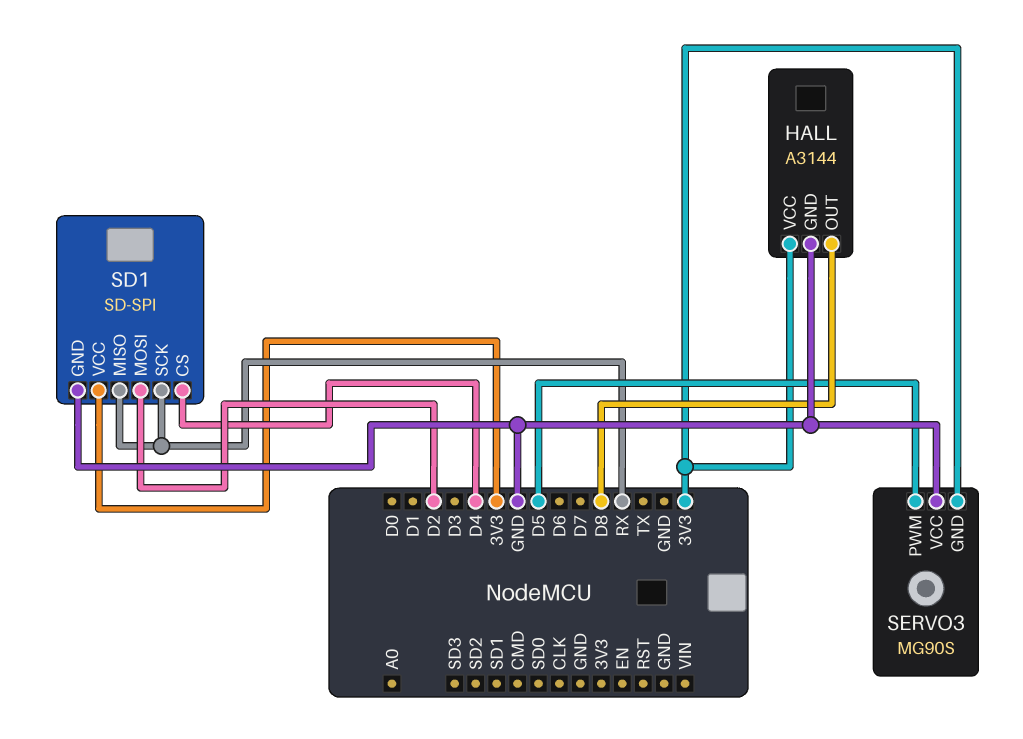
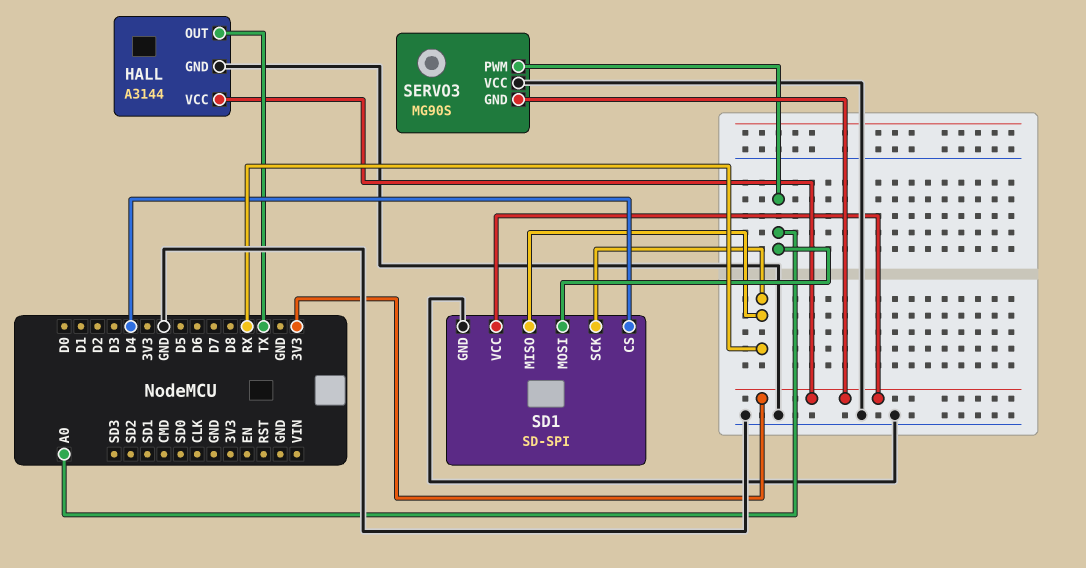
HALL pin OUT: D8 -> TX
SD1 pin MOSI: D2 -> A0
SERVO3 pin PWM: D5 -> A0

